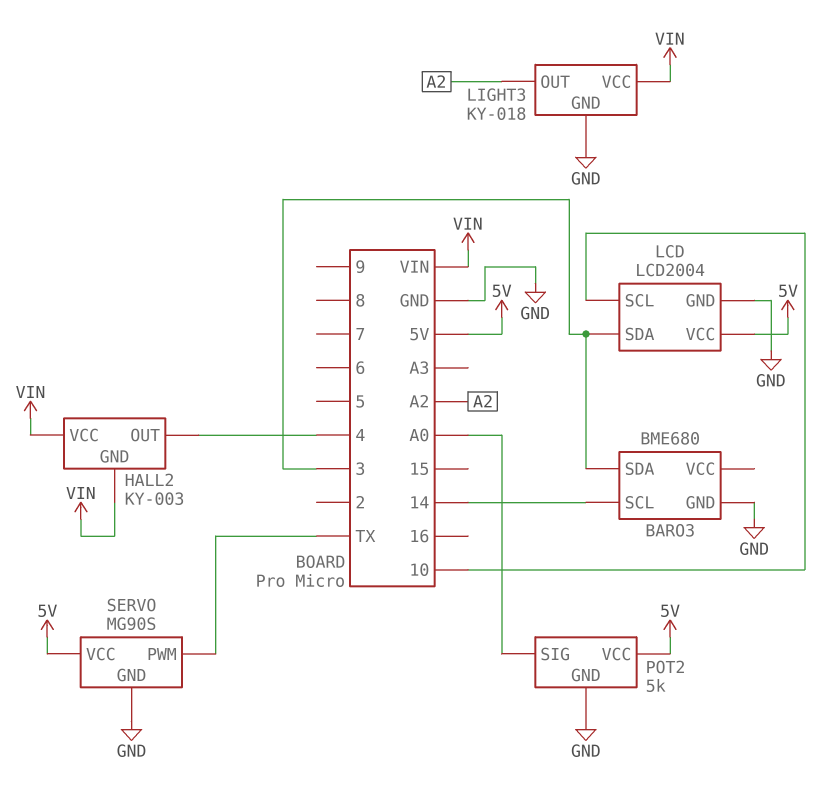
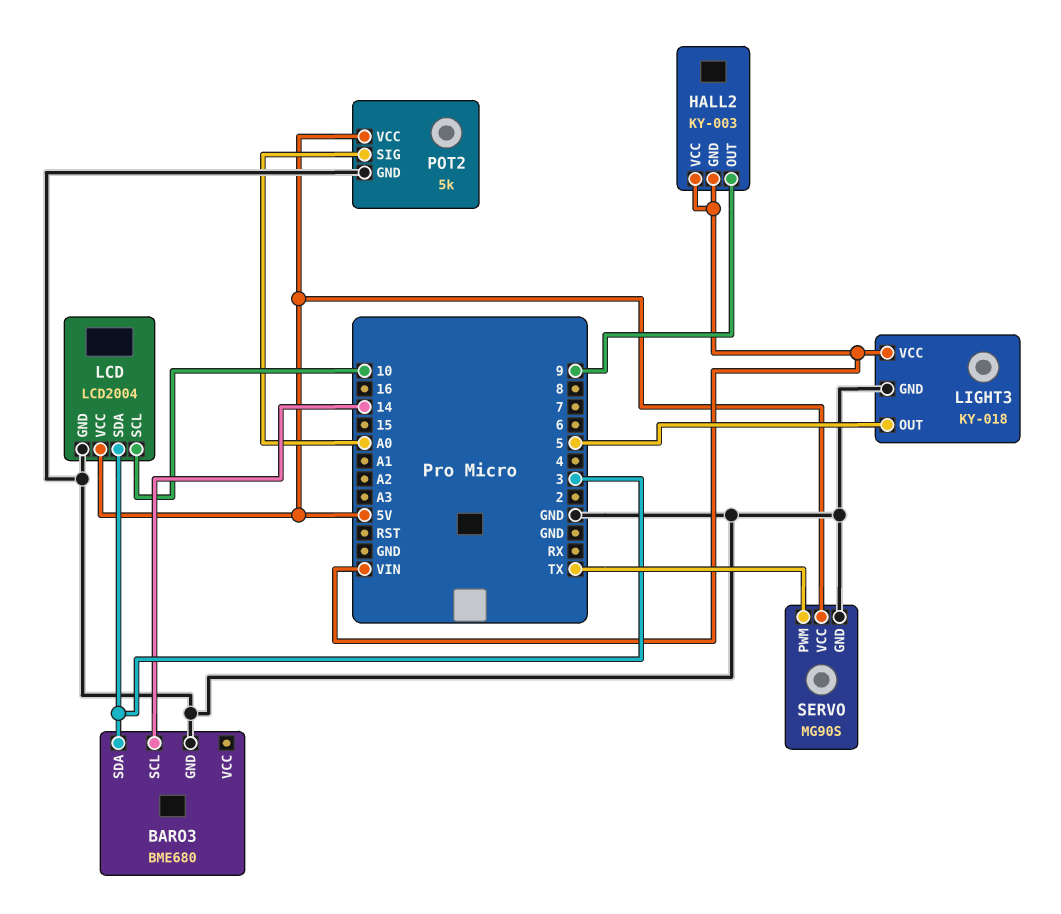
HALL2 pin OUT: 4 -> 9
LIGHT3 pin OUT: A2 -> 5

